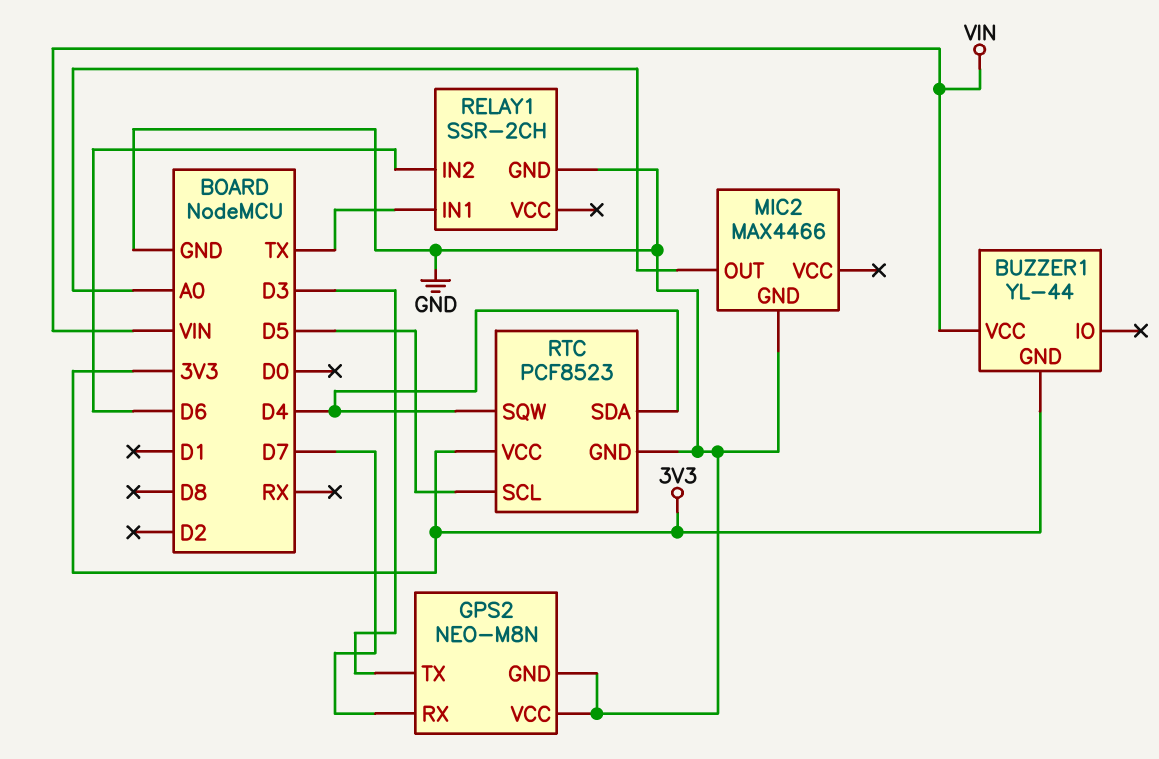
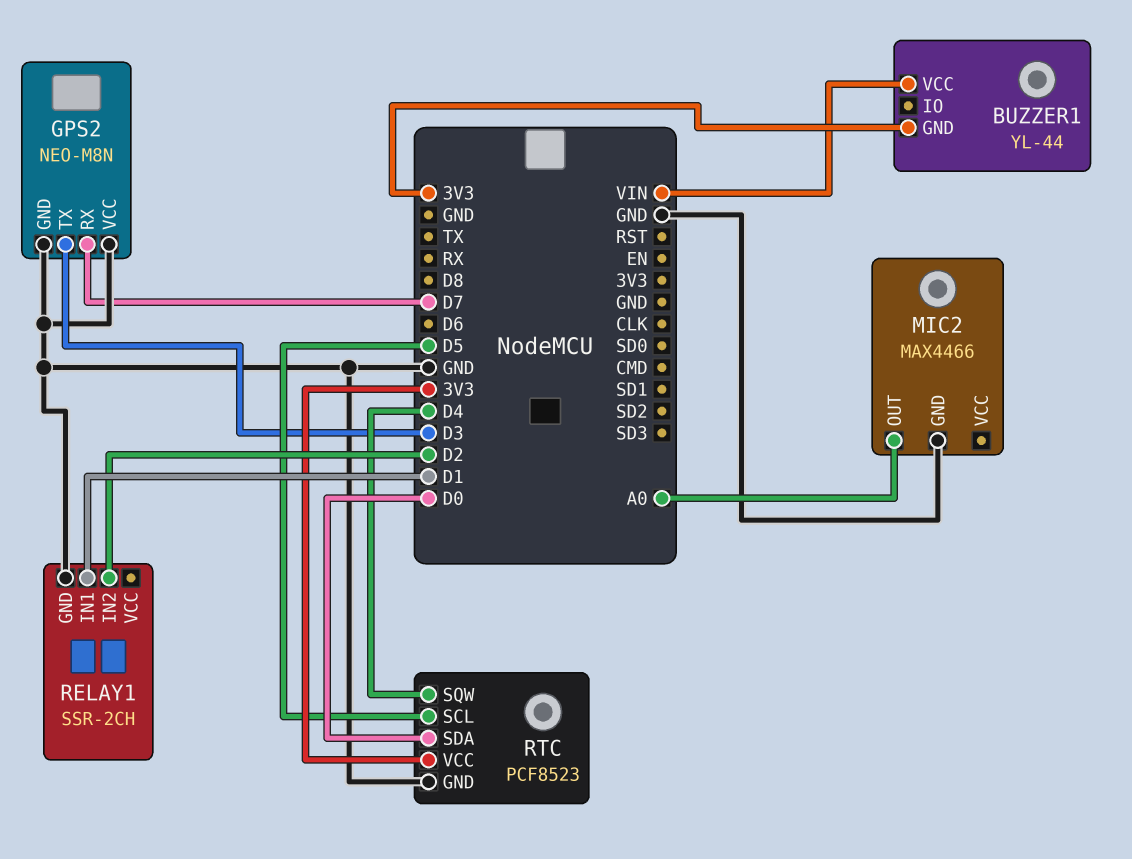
RELAY1 pin IN1: TX -> D1
RELAY1 pin IN2: D6 -> D2
RTC pin SDA: D4 -> D0

